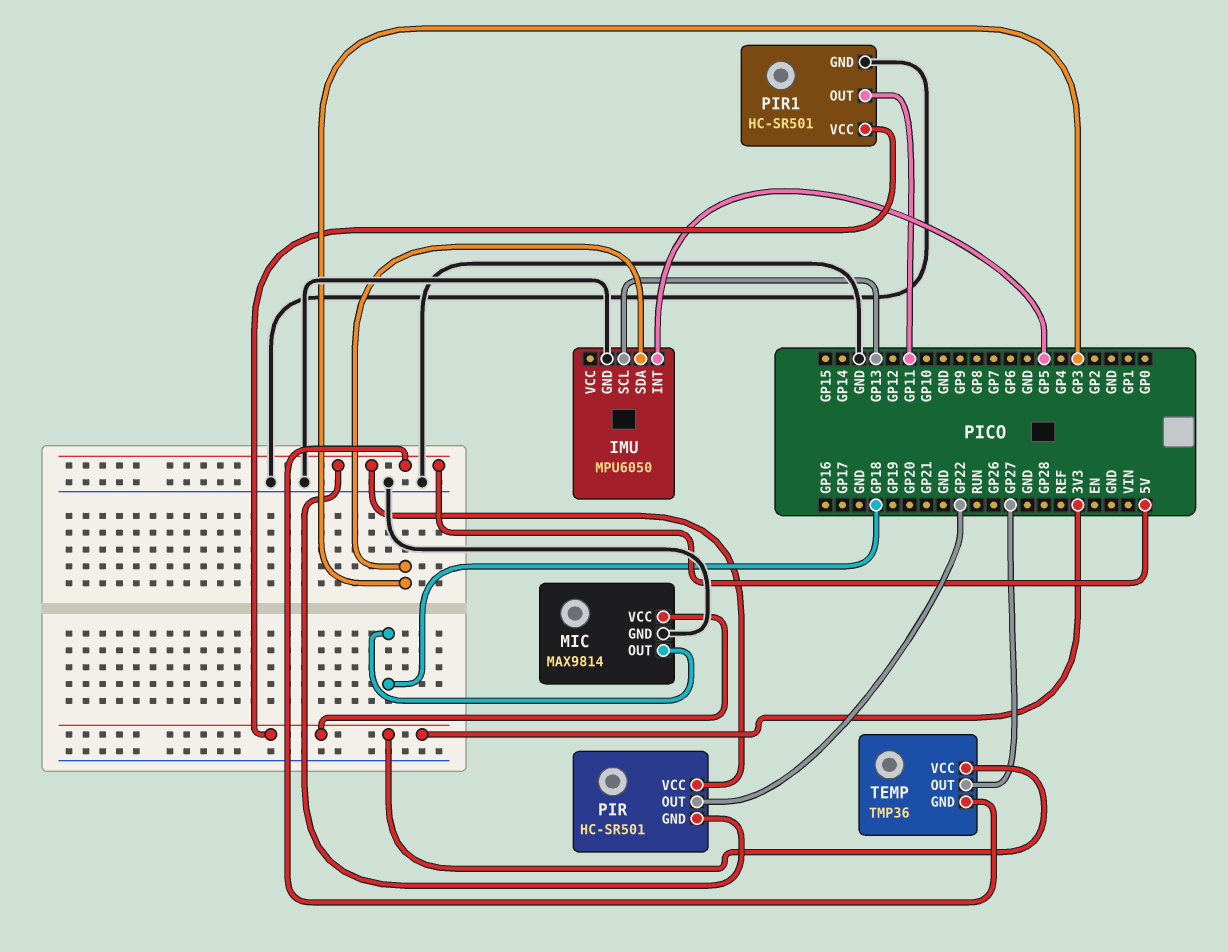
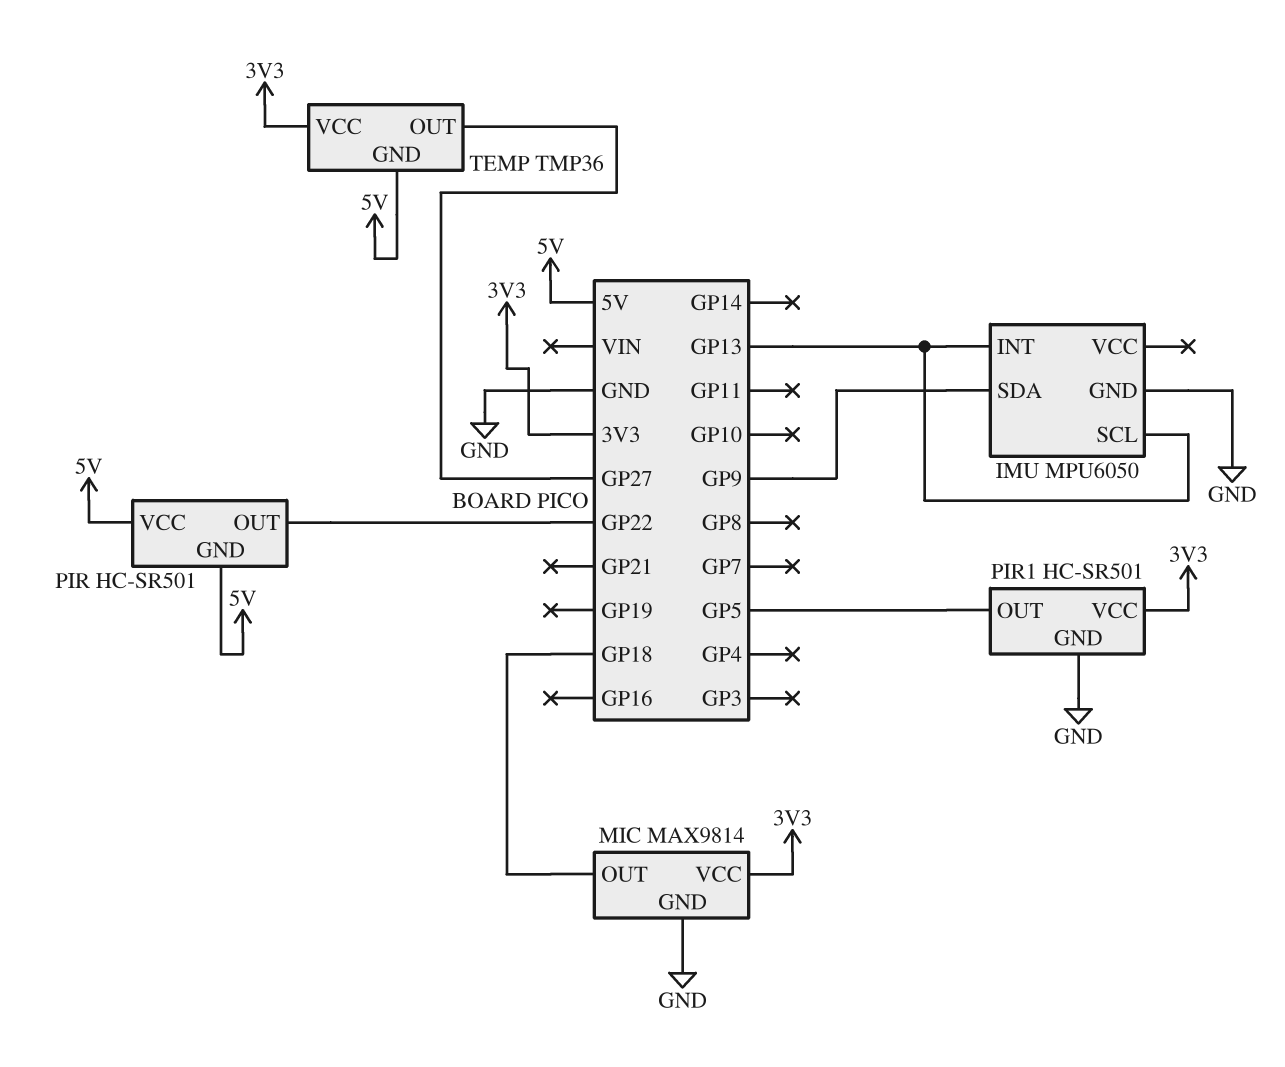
IMU pin INT: GP5 -> GP13
IMU pin SDA: GP3 -> GP9
PIR1 pin OUT: GP11 -> GP5

